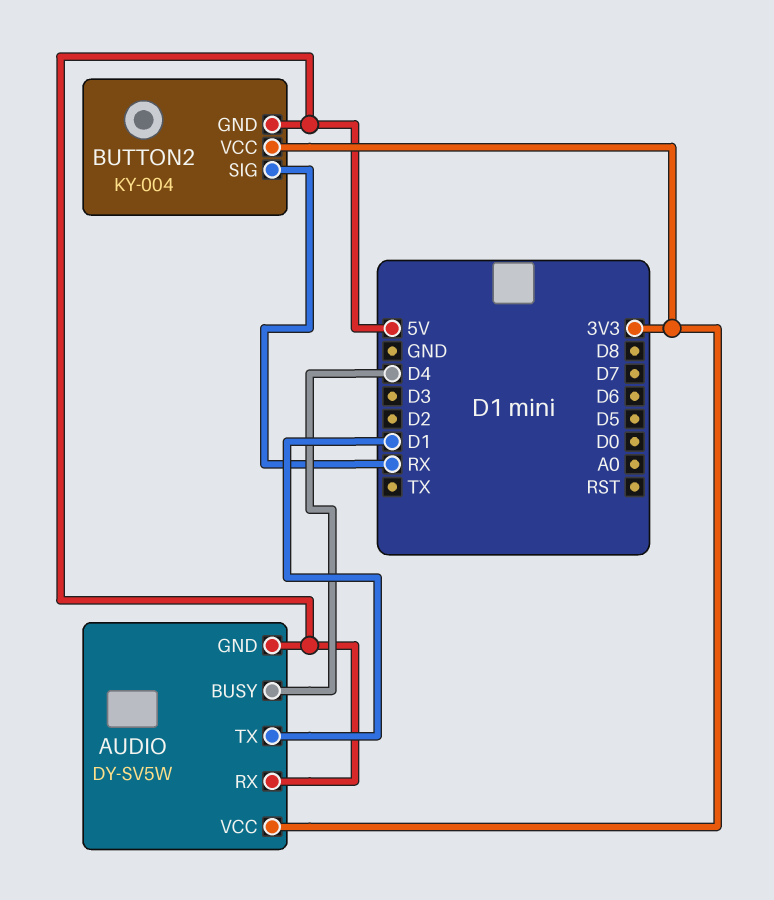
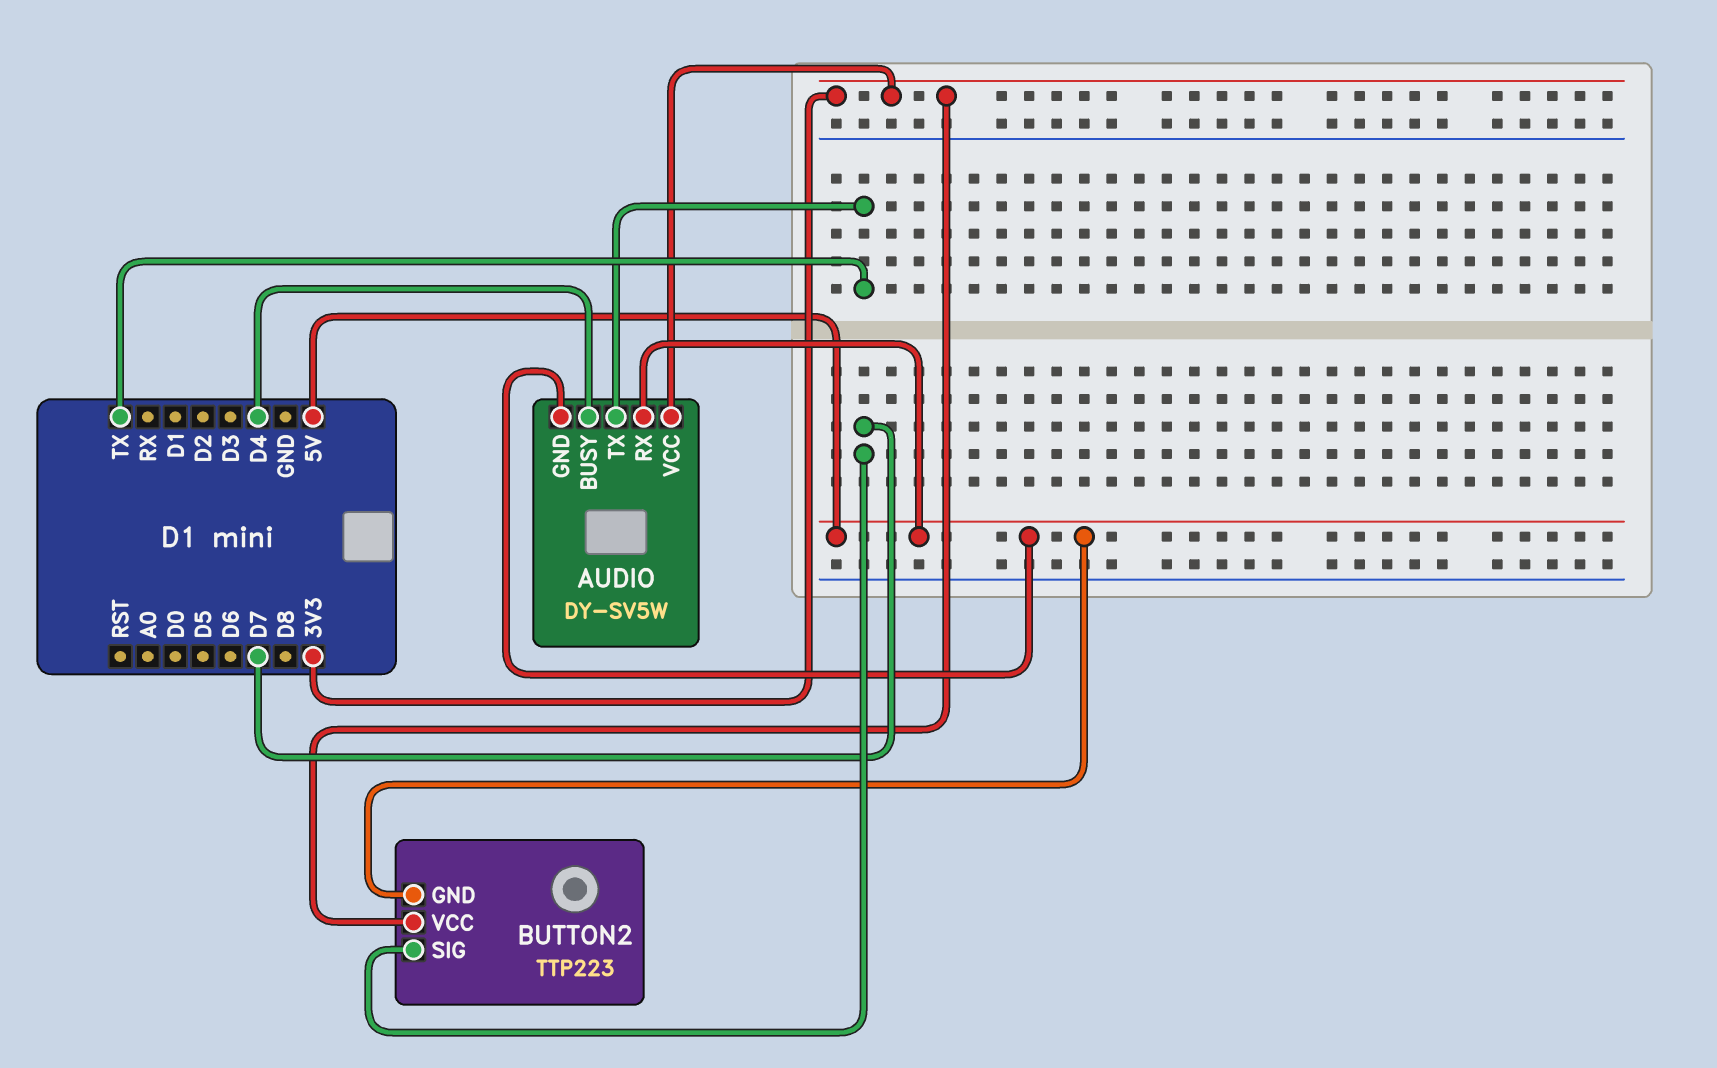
AUDIO pin TX: D1 -> TX
BUTTON2: KY-004 -> TTP223
BUTTON2 pin SIG: RX -> D7

